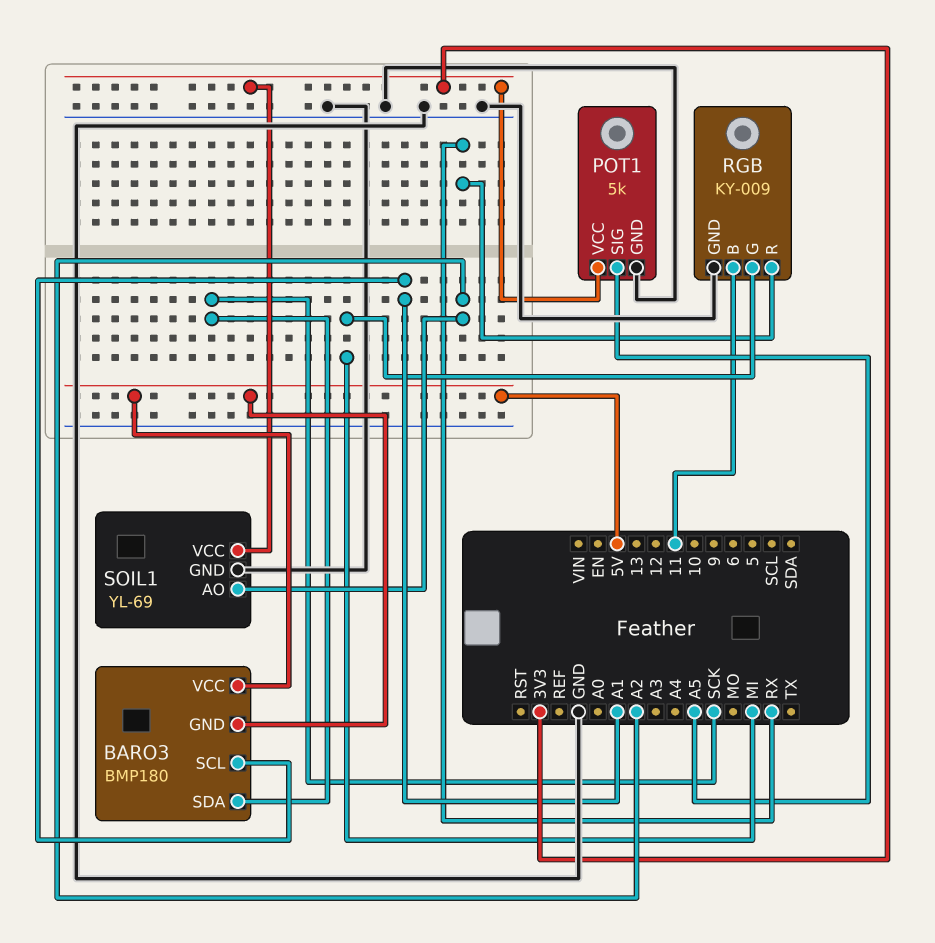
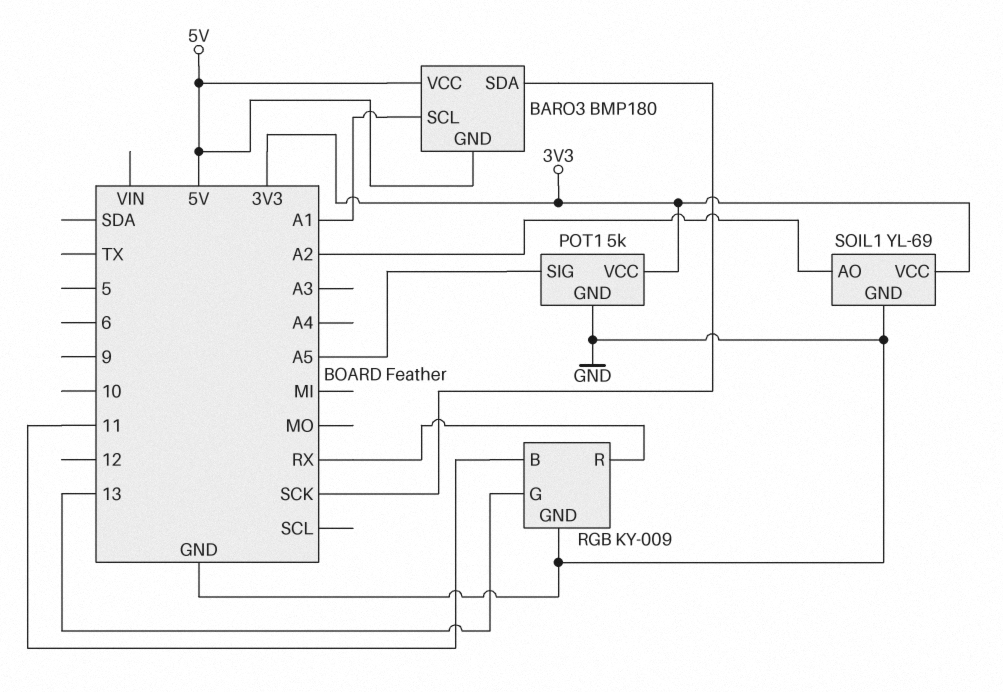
RGB pin G: MI -> 13

